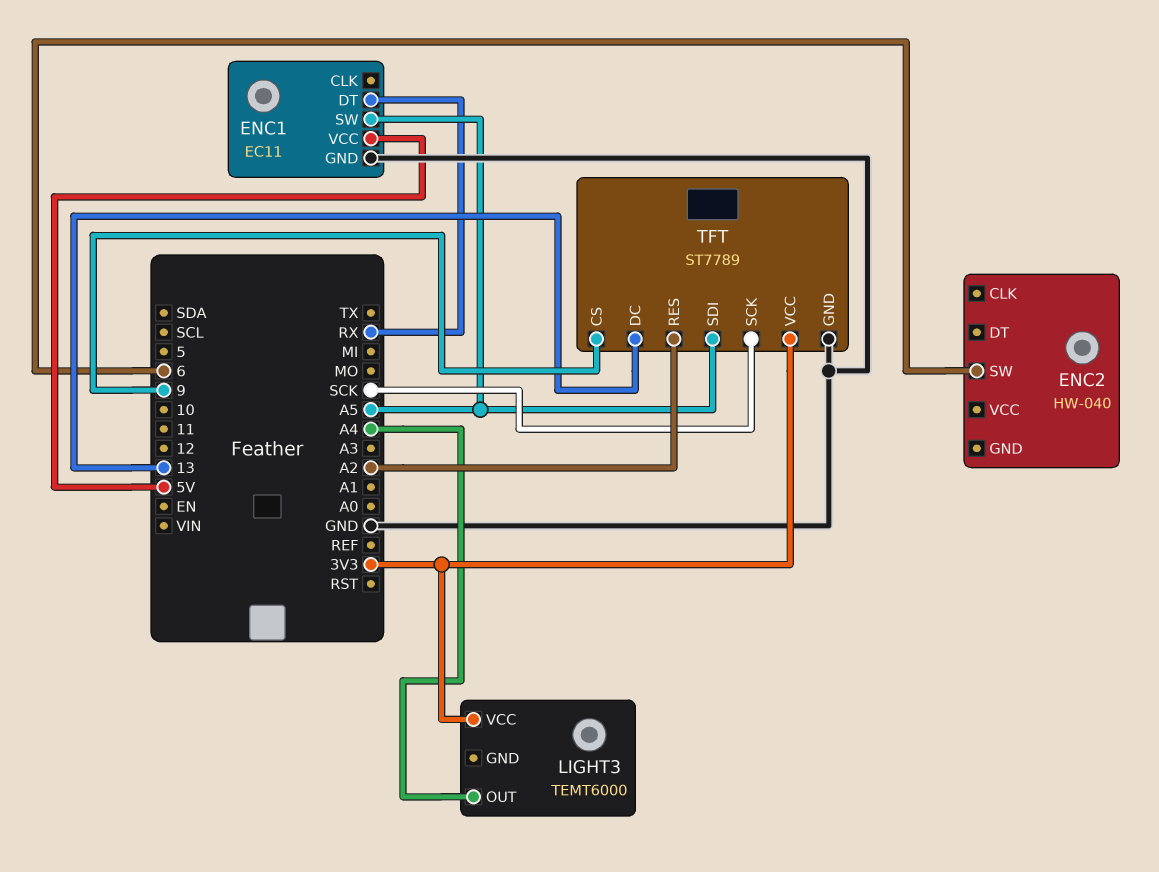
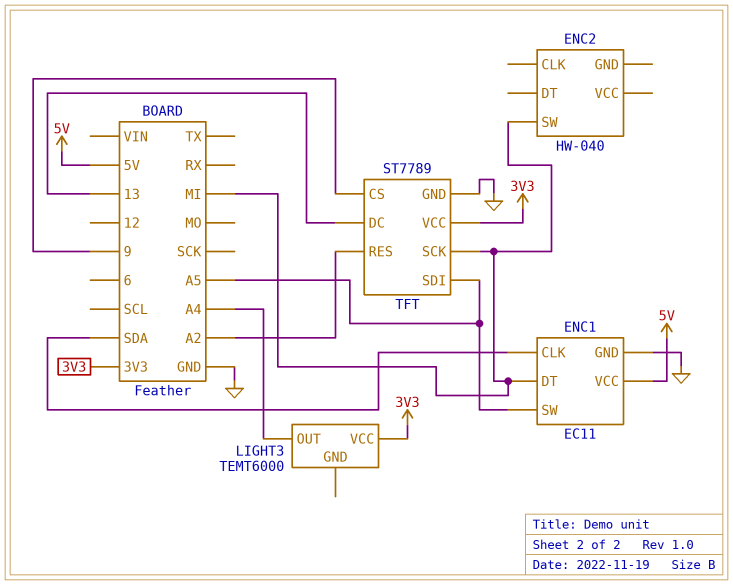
ENC1 pin CLK: none -> SDA
ENC1 pin DT: RX -> MI
ENC2 pin SW: 6 -> MI
TFT pin SCK: SCK -> MI

